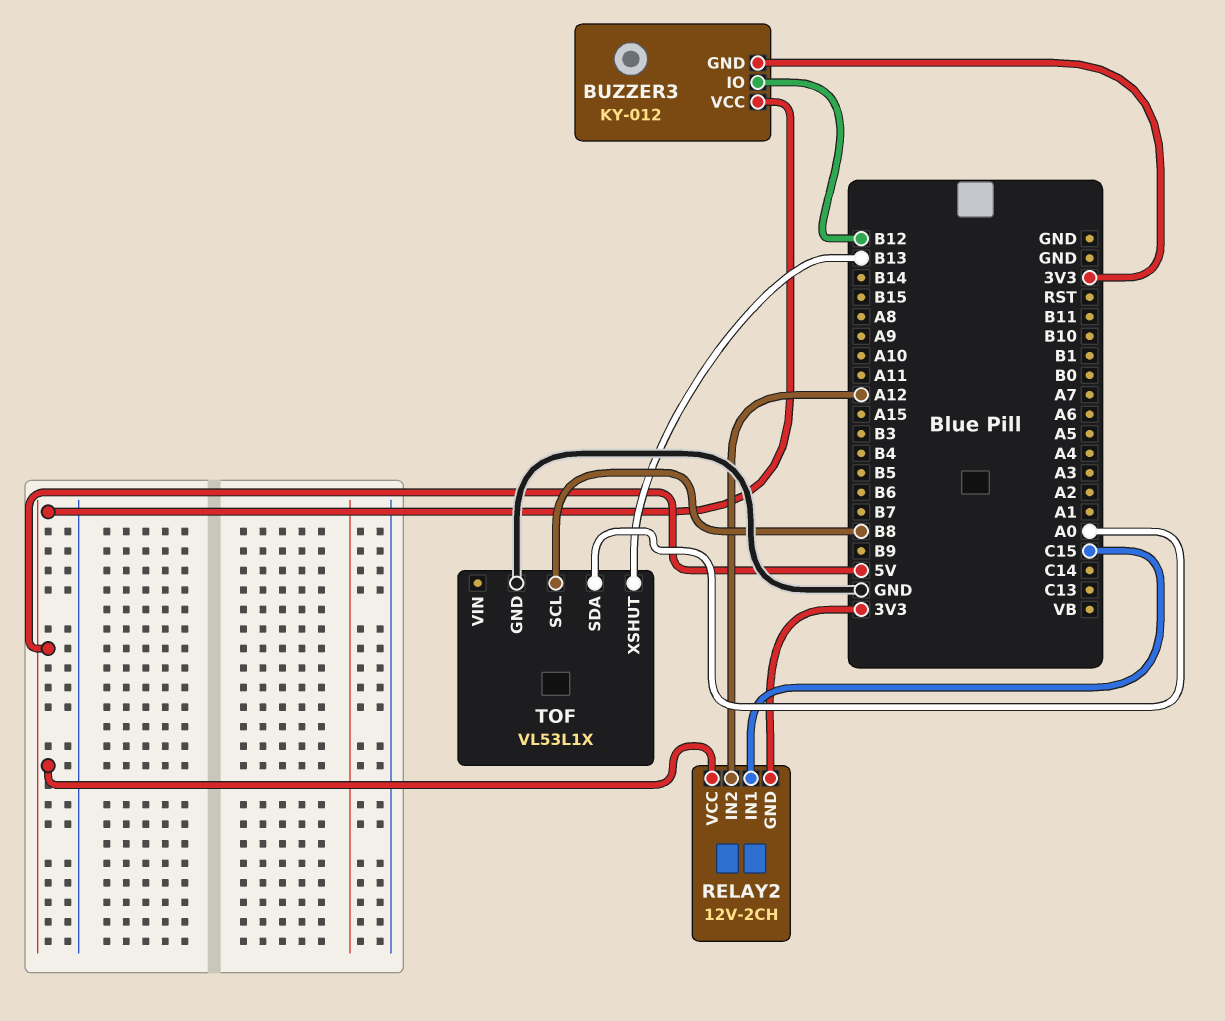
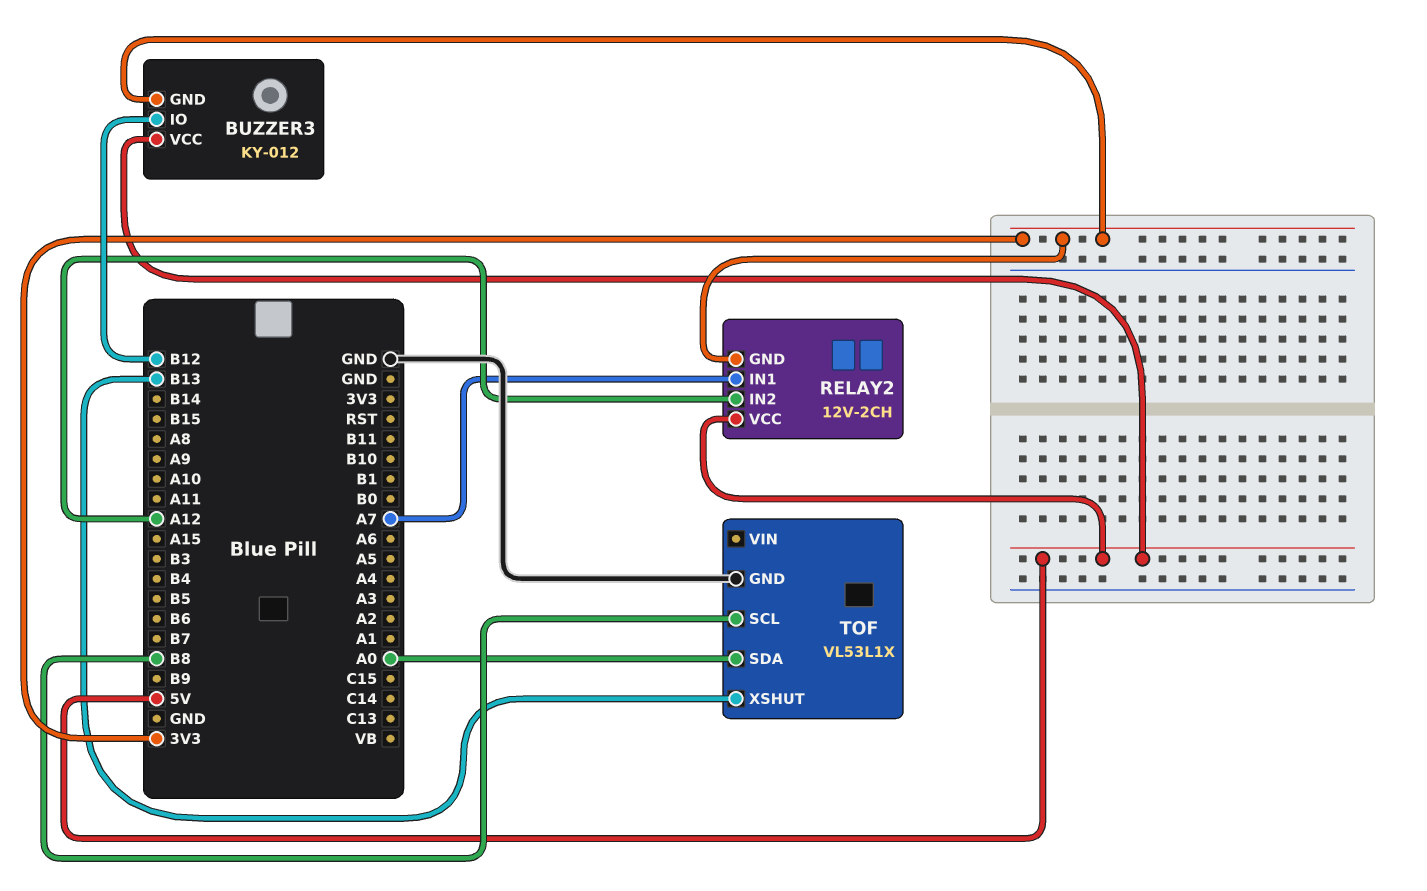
RELAY2 pin IN1: C15 -> A7

